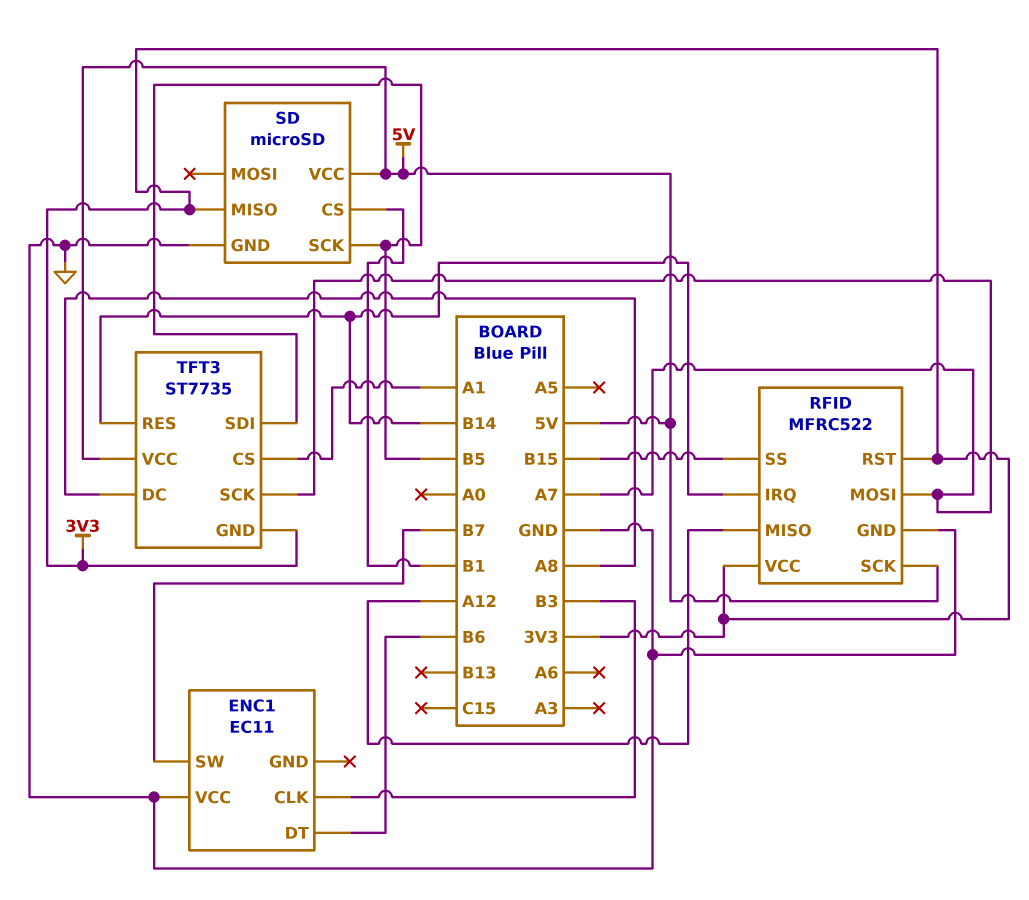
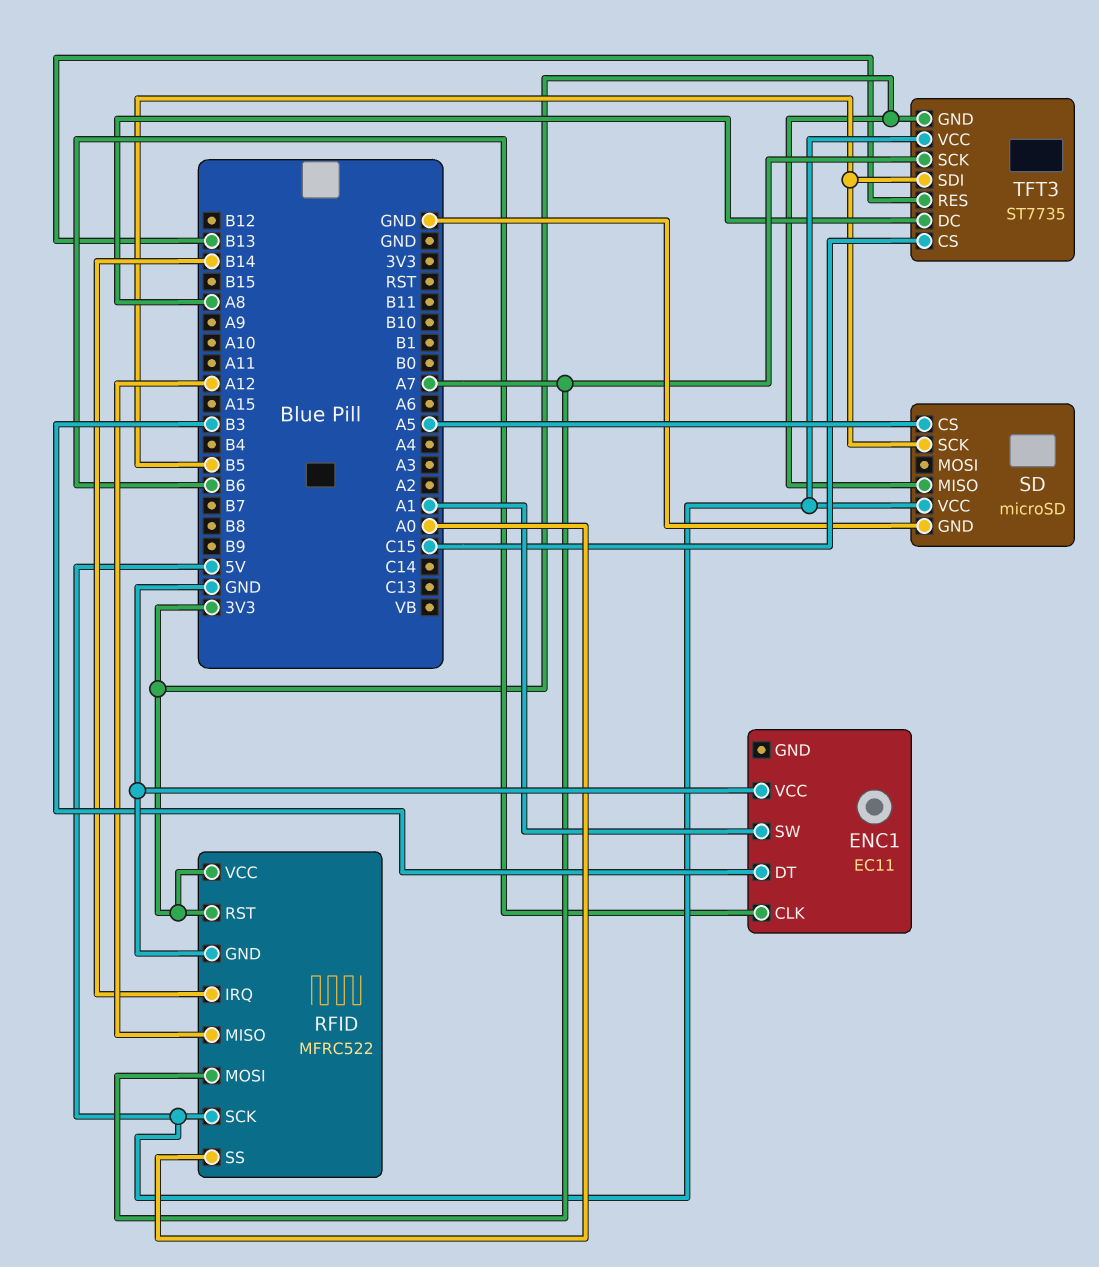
ENC1 pin CLK: B3 -> B6
ENC1 pin DT: B6 -> B3
ENC1 pin SW: B7 -> A1
RFID pin SS: B15 -> A0
SD pin CS: B1 -> A5
TFT3 pin CS: A1 -> C15
TFT3 pin RES: B14 -> B13

